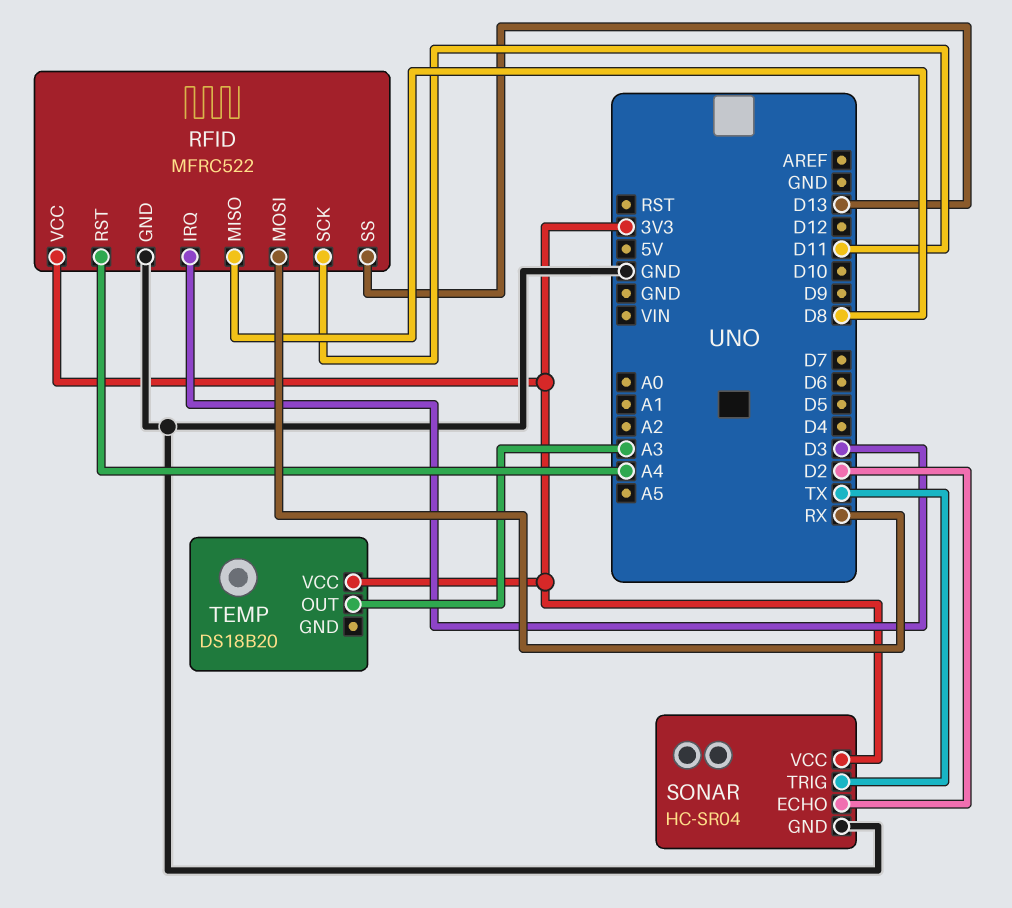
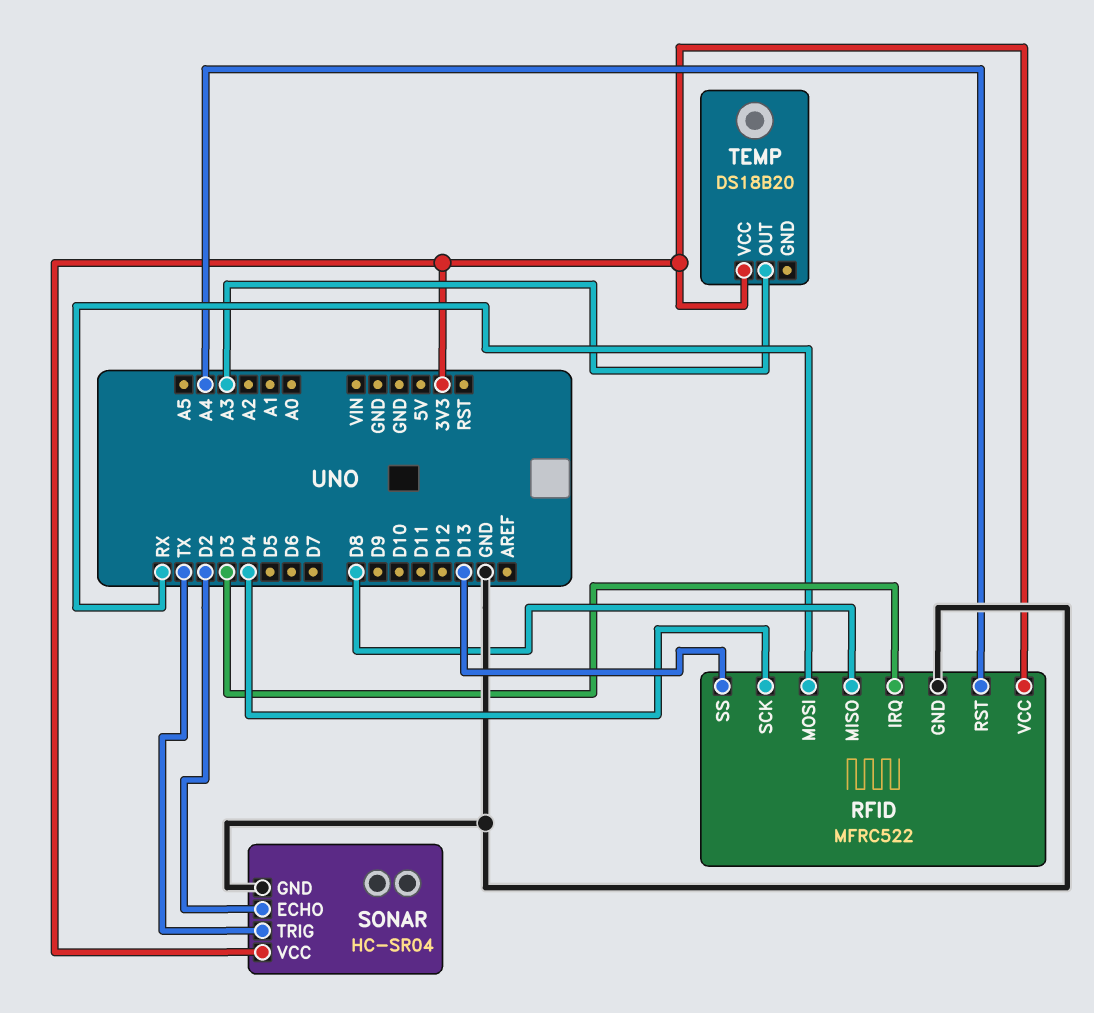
RFID pin SCK: D11 -> D4

